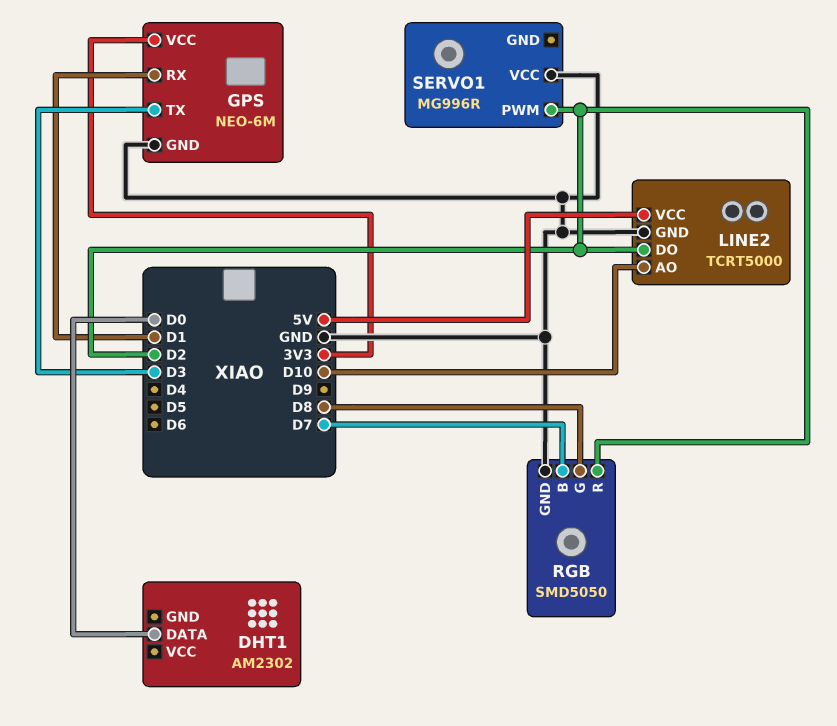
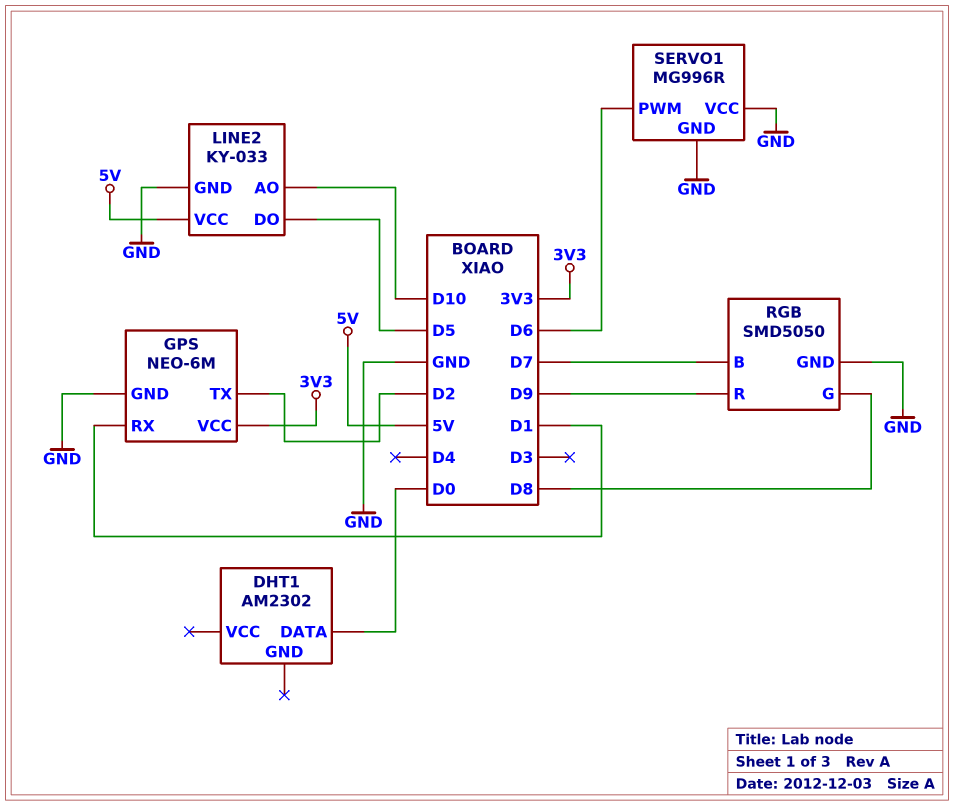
GPS pin TX: D3 -> D2
LINE2: TCRT5000 -> KY-033
LINE2 pin DO: D2 -> D5
RGB pin R: D2 -> D9
SERVO1 pin GND: none -> GND
SERVO1 pin PWM: D2 -> D6

